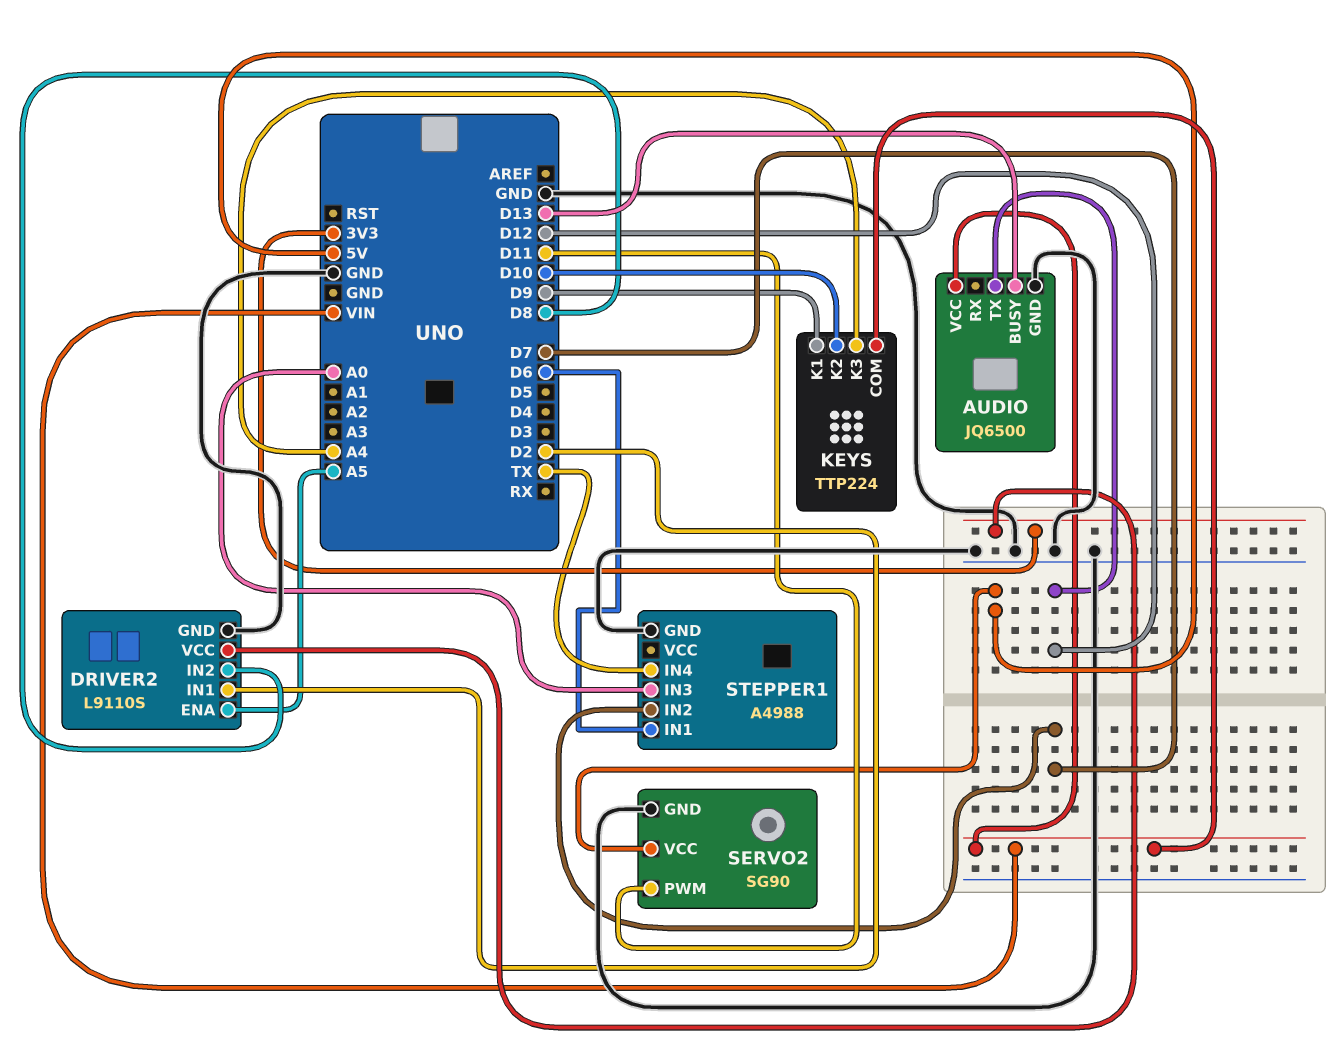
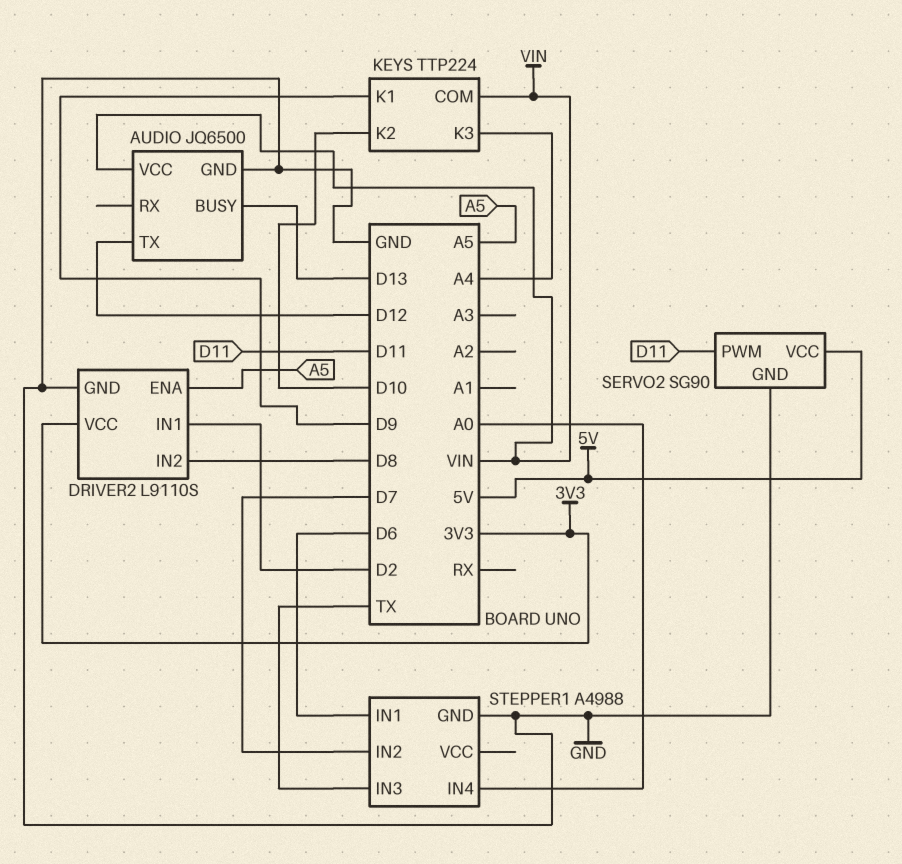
STEPPER1 pin IN3: A0 -> TX
STEPPER1 pin IN4: TX -> A0

